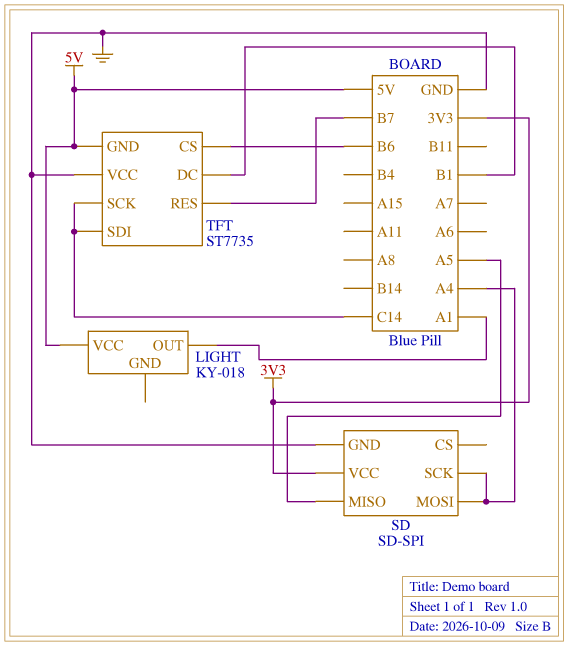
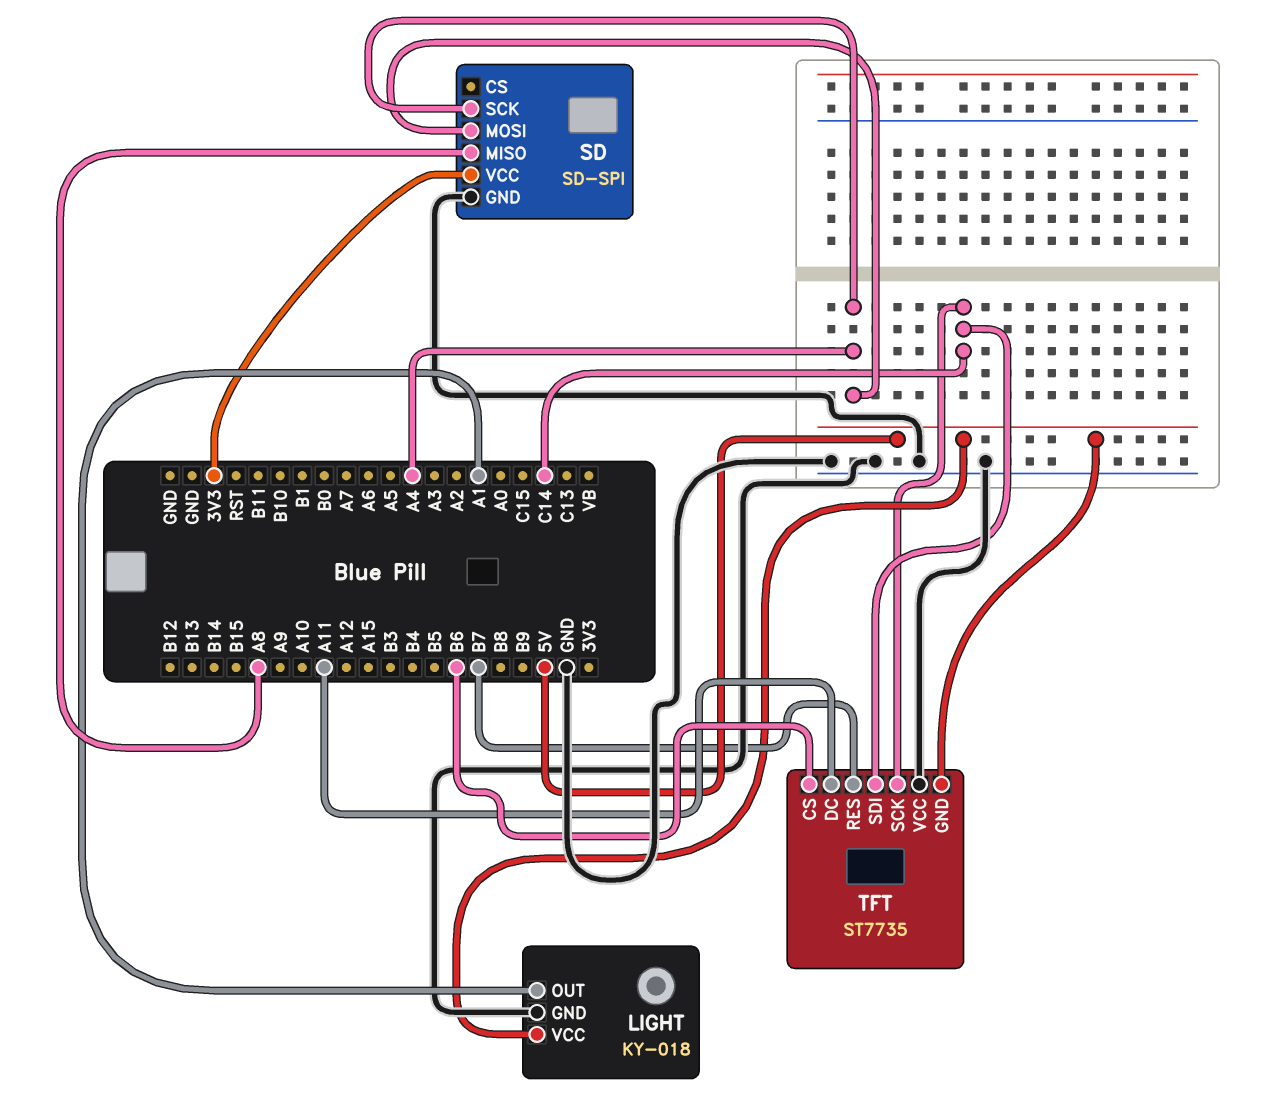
LIGHT pin GND: none -> GND
SD pin MISO: A5 -> A8
TFT pin DC: B1 -> A11

